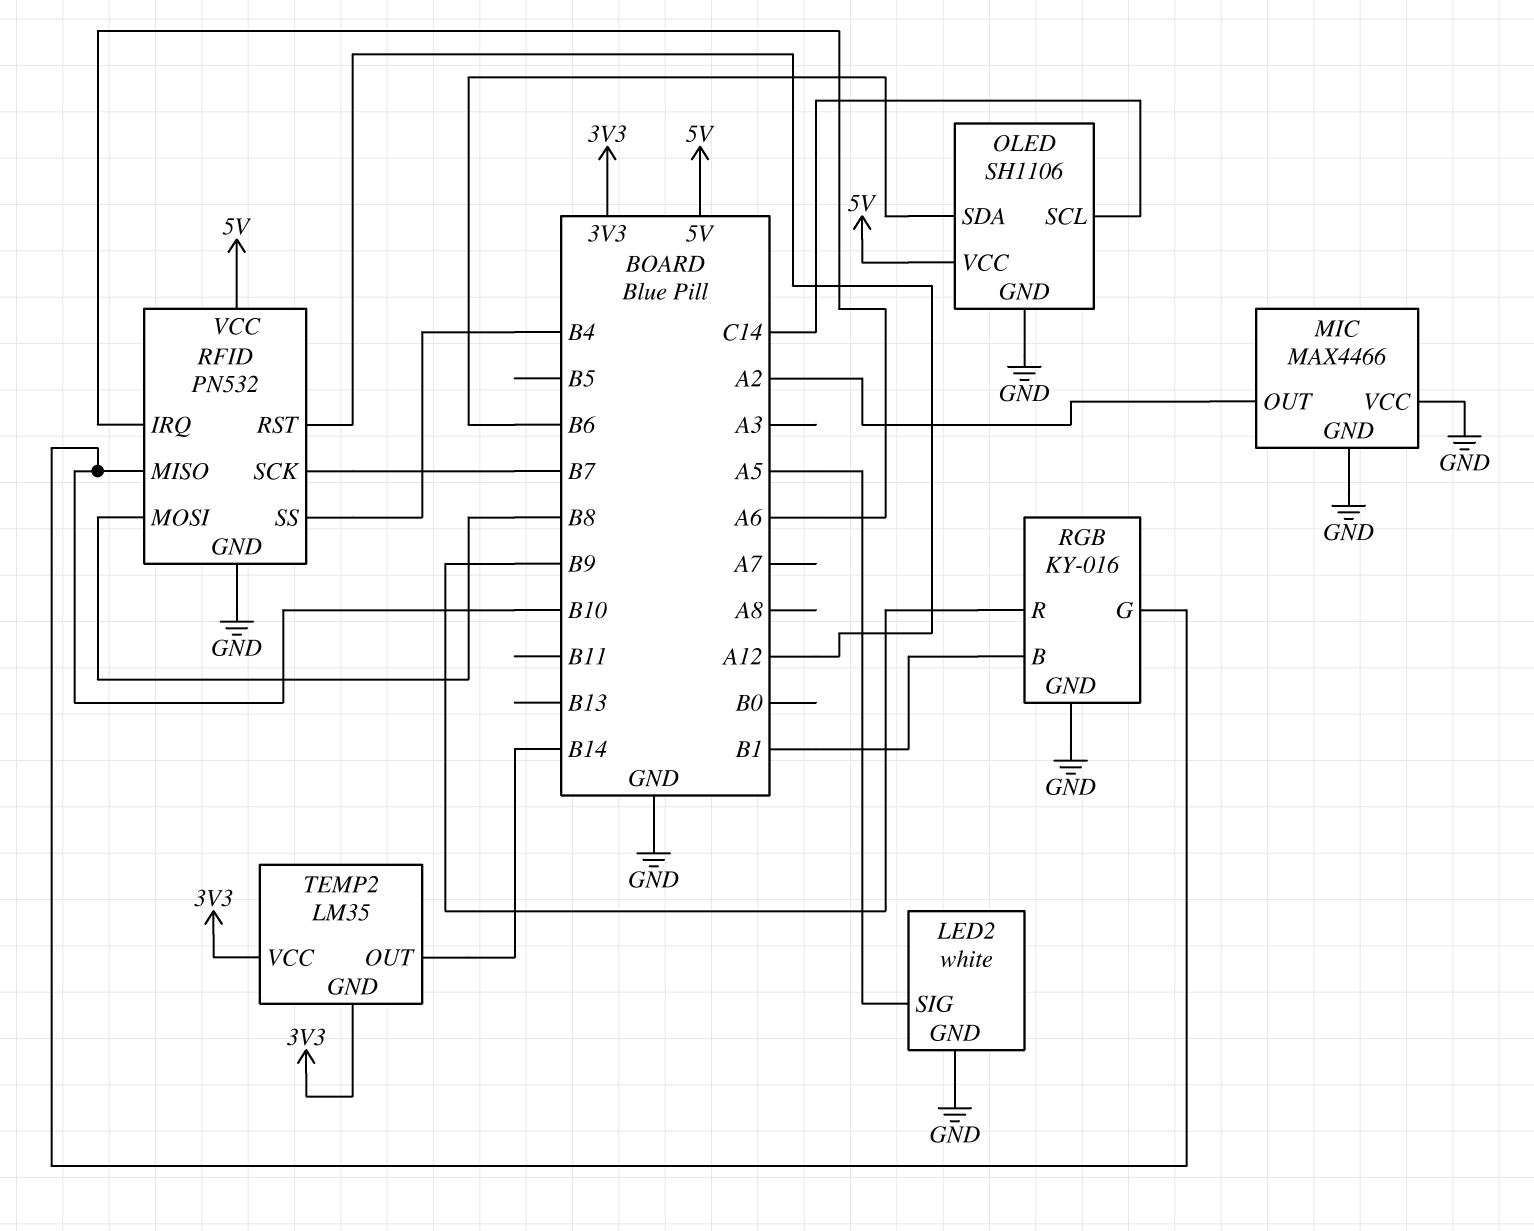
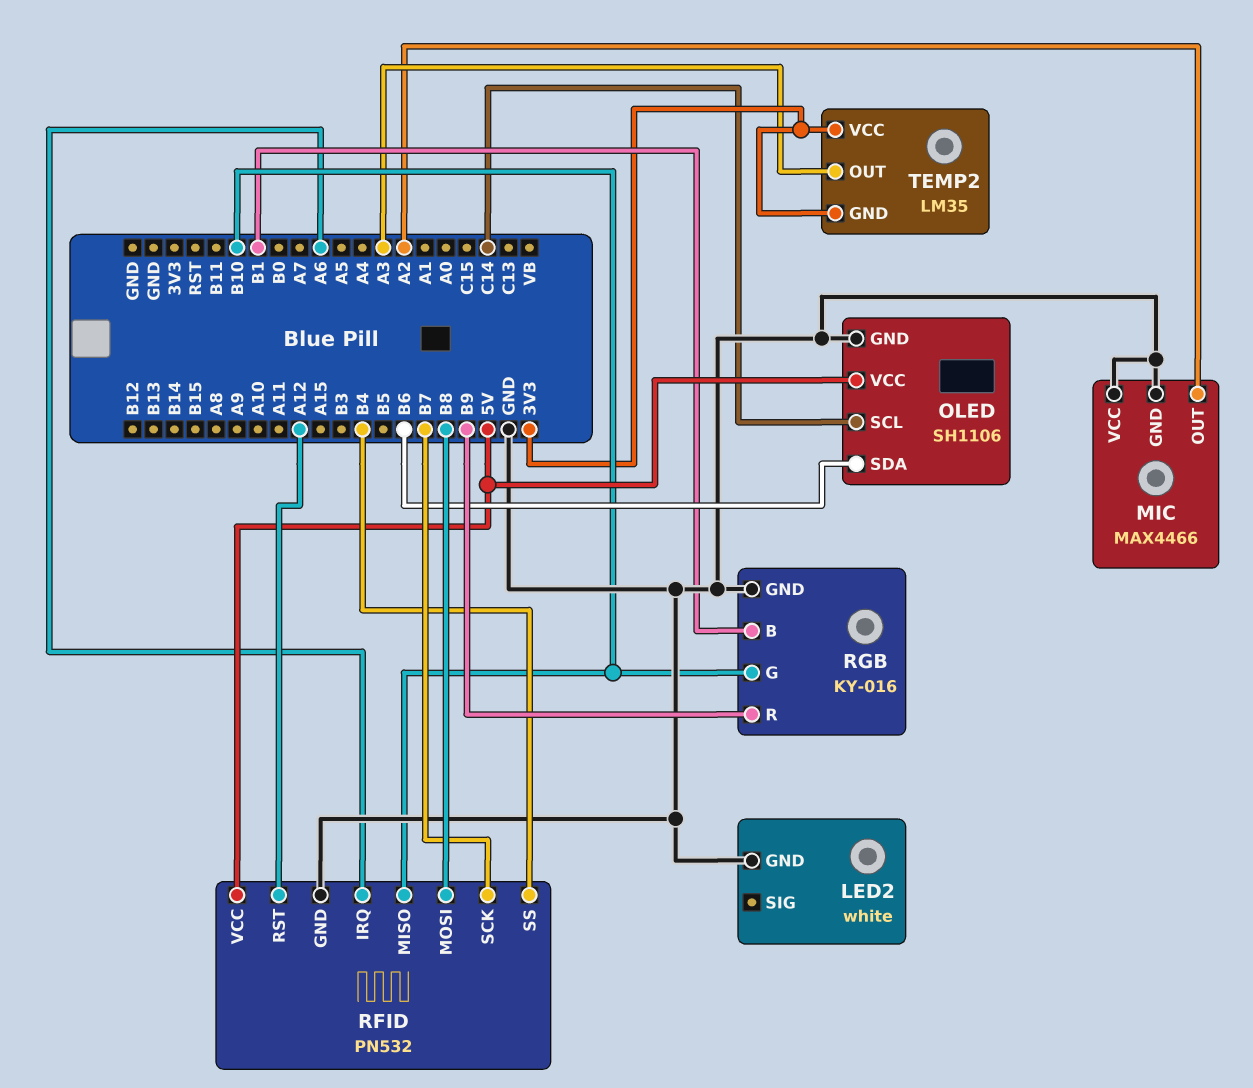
LED2 pin SIG: A5 -> none
TEMP2 pin OUT: B14 -> A3

